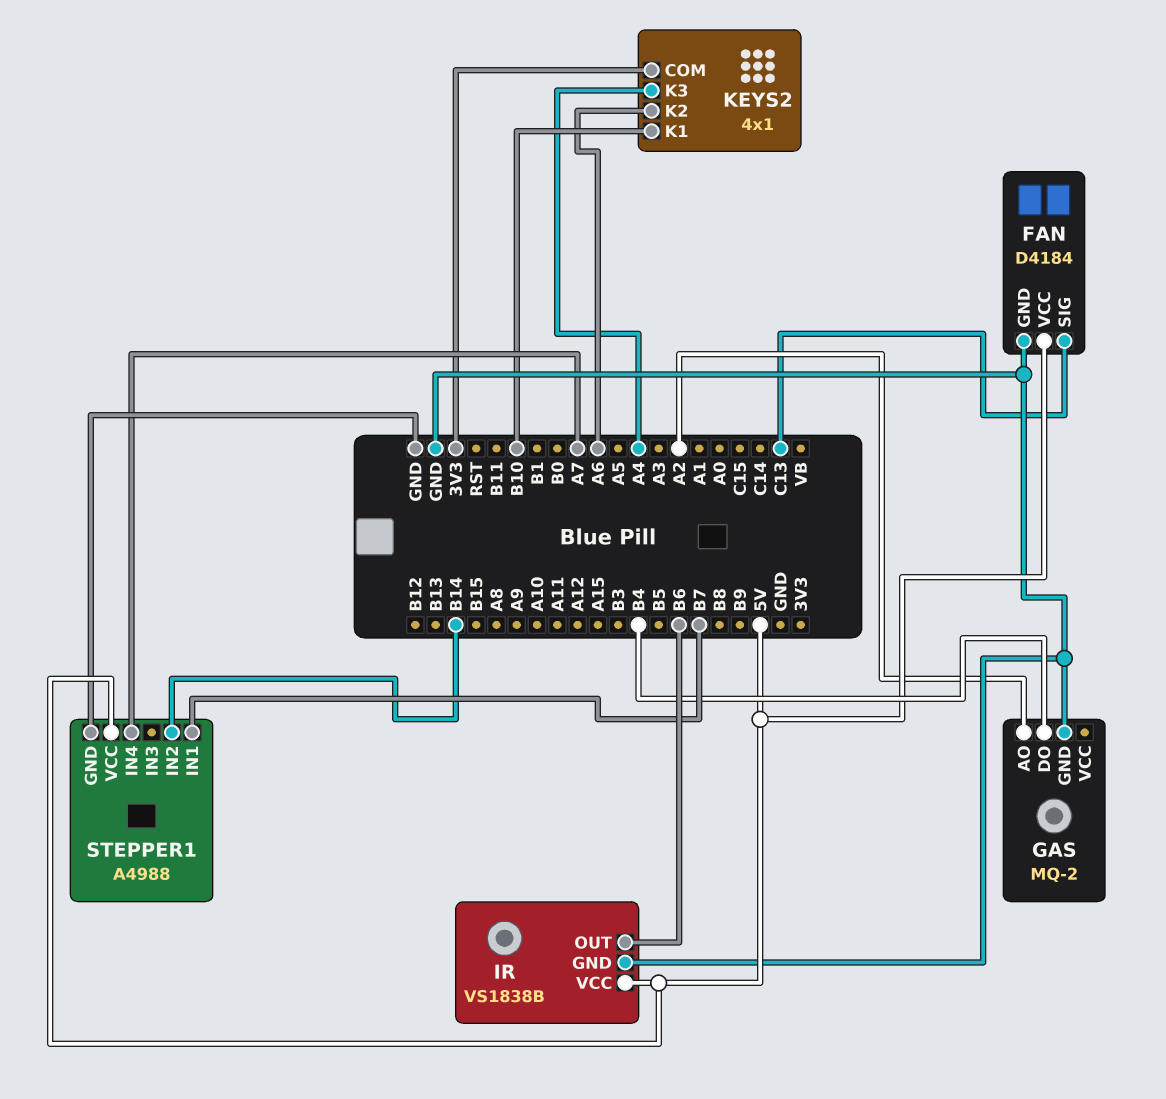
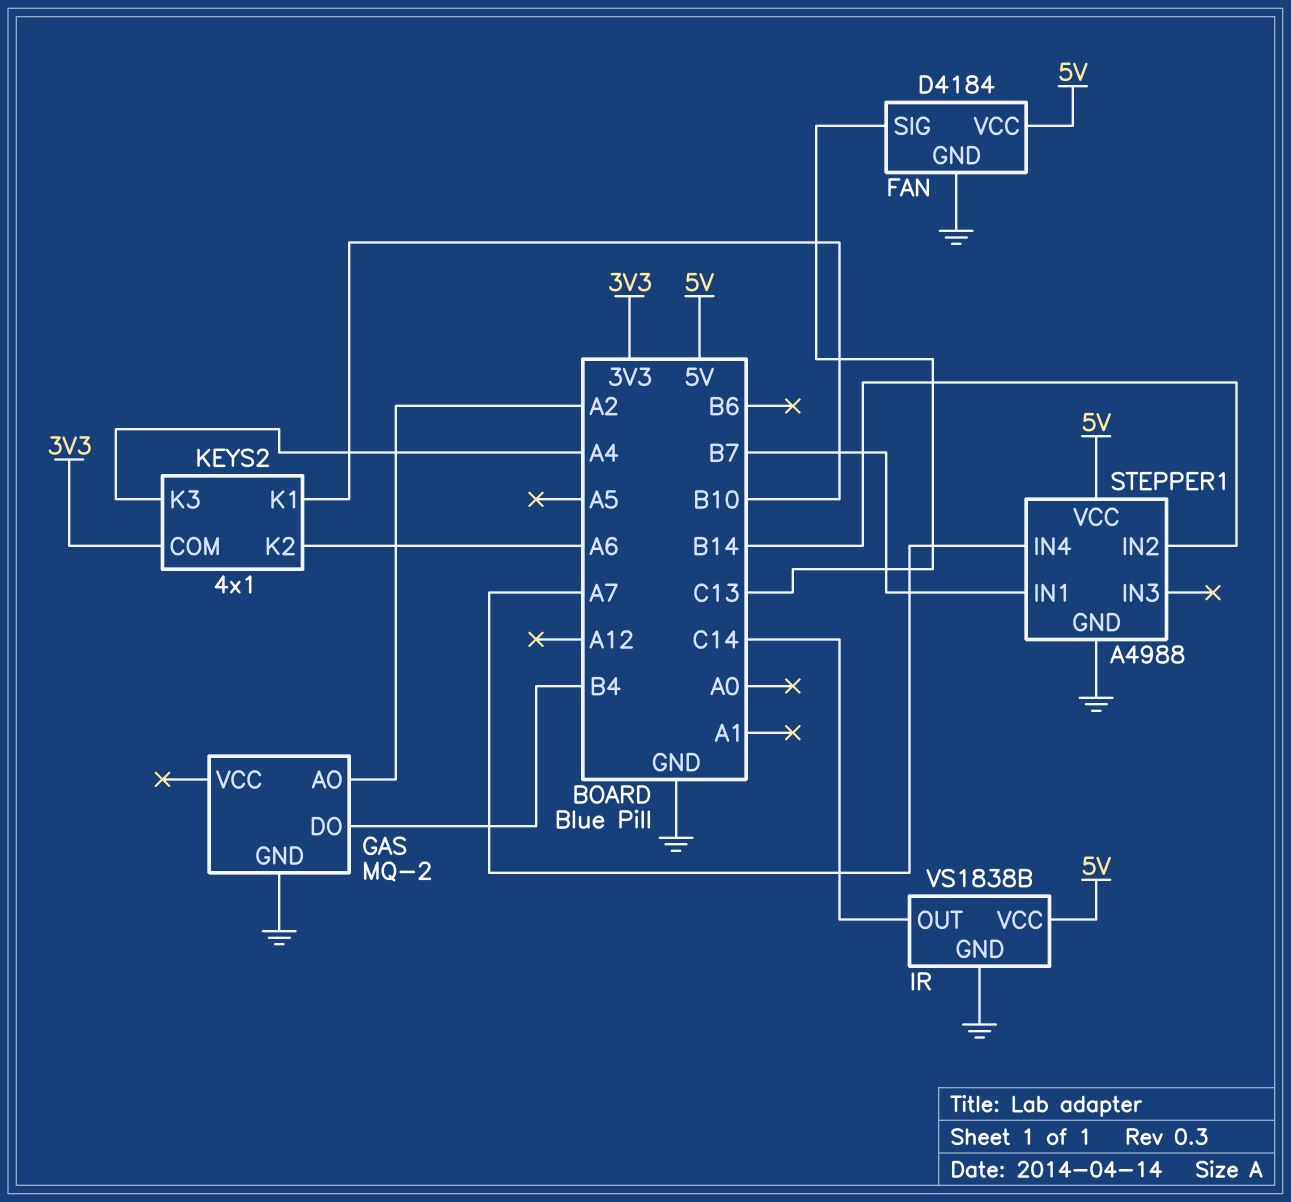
IR pin OUT: B6 -> C14

